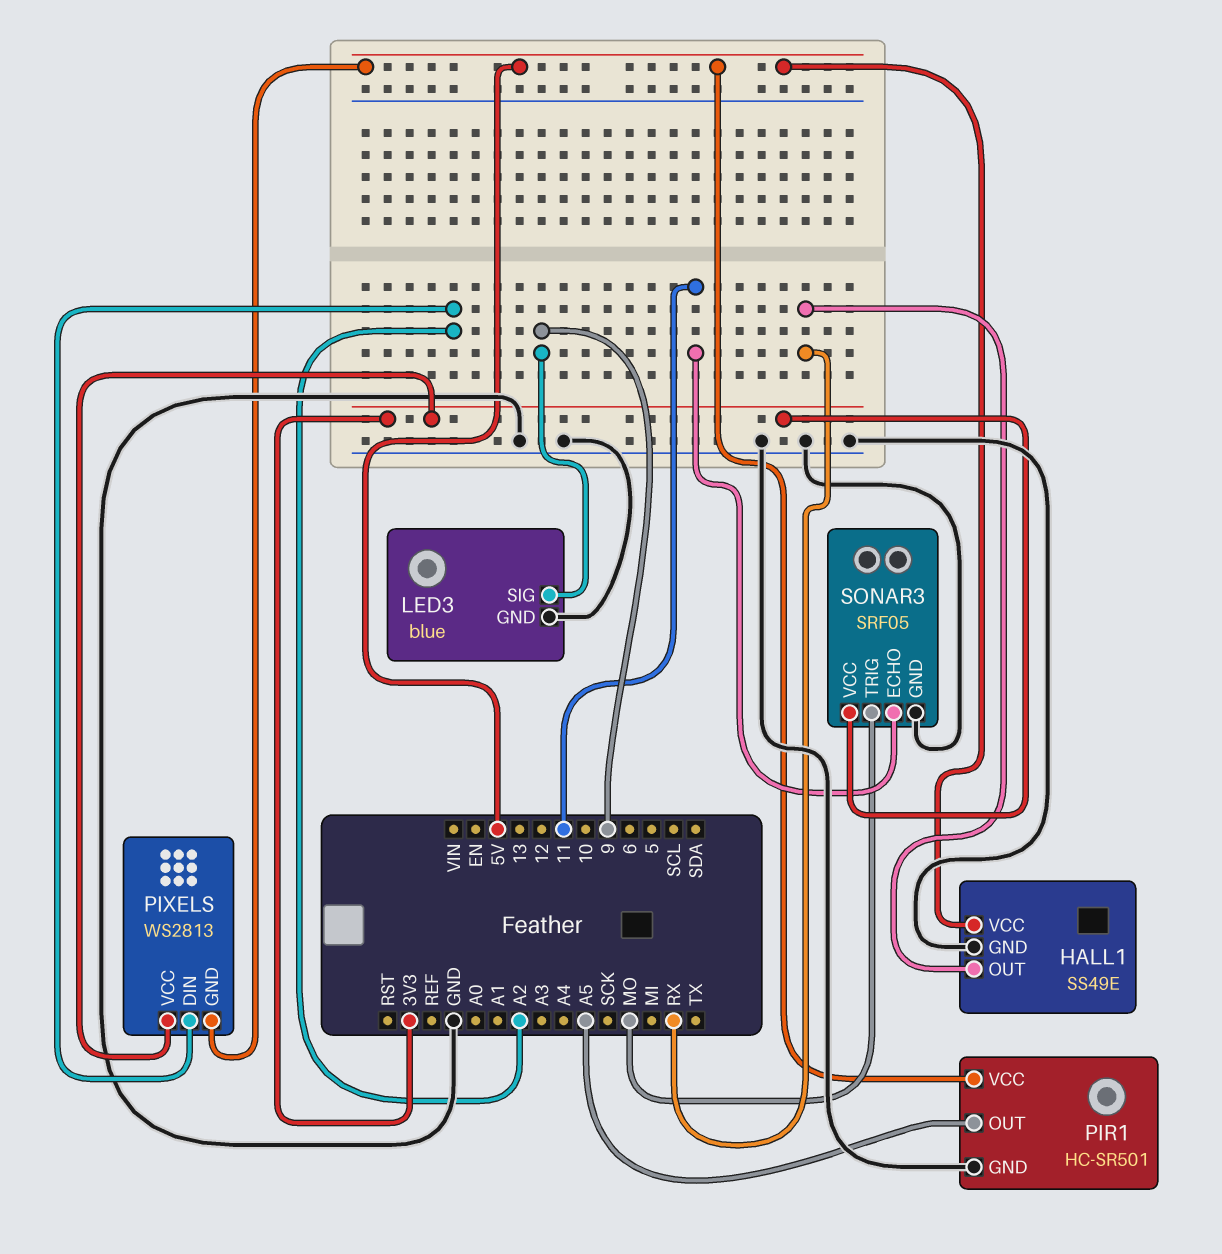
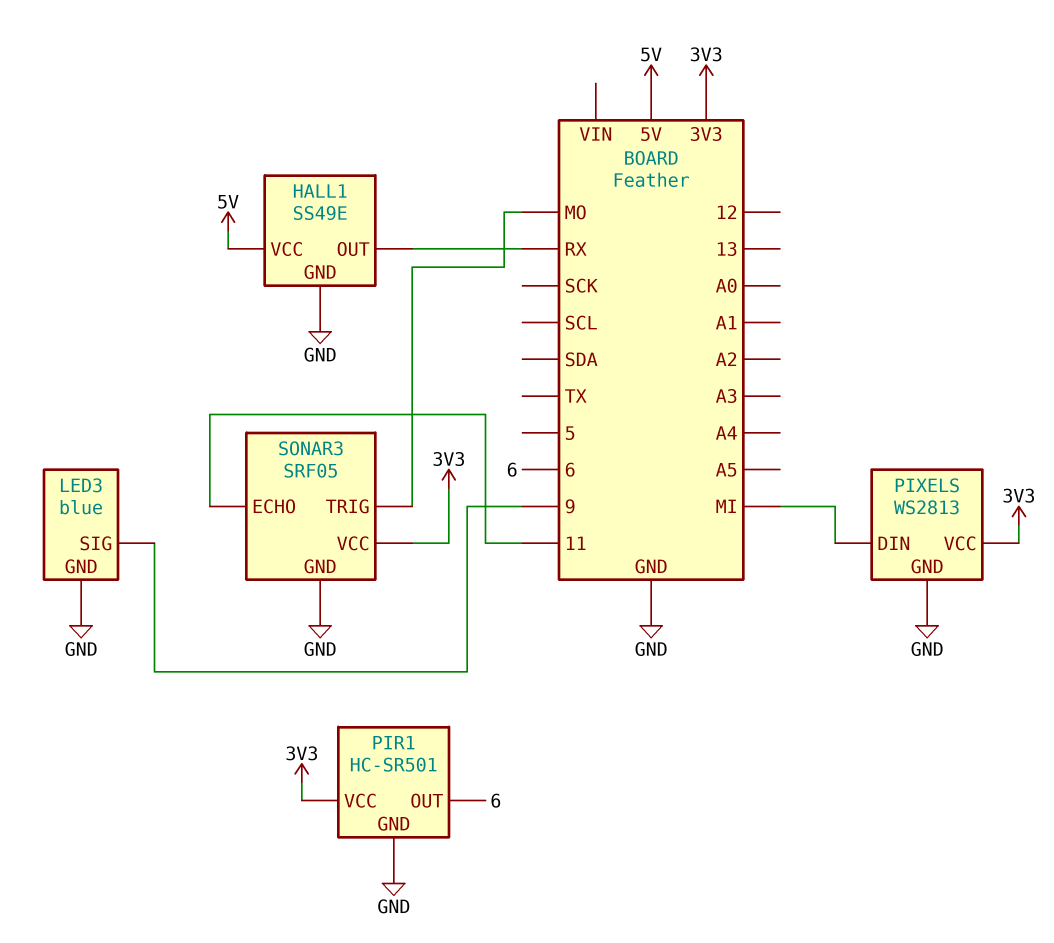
PIR1 pin OUT: A5 -> 6
PIR1 pin VCC: 5V -> 3V3
PIXELS pin DIN: A2 -> MI
PIXELS pin GND: 5V -> GND

